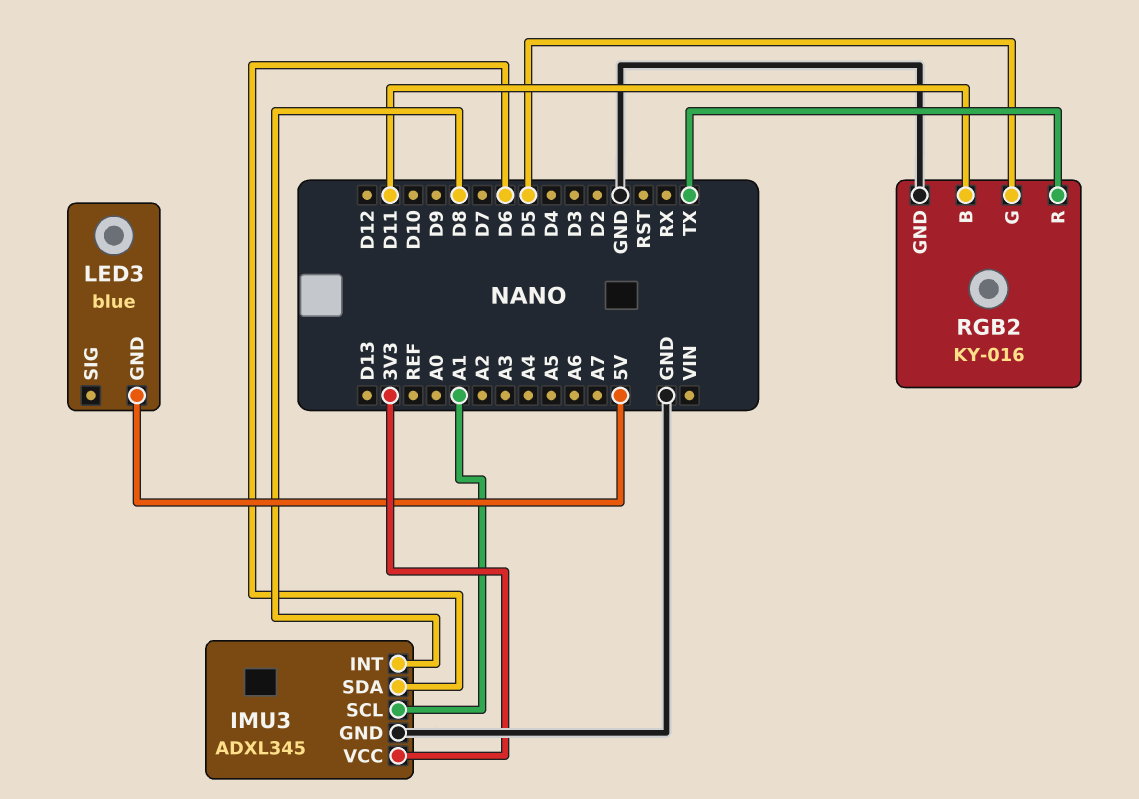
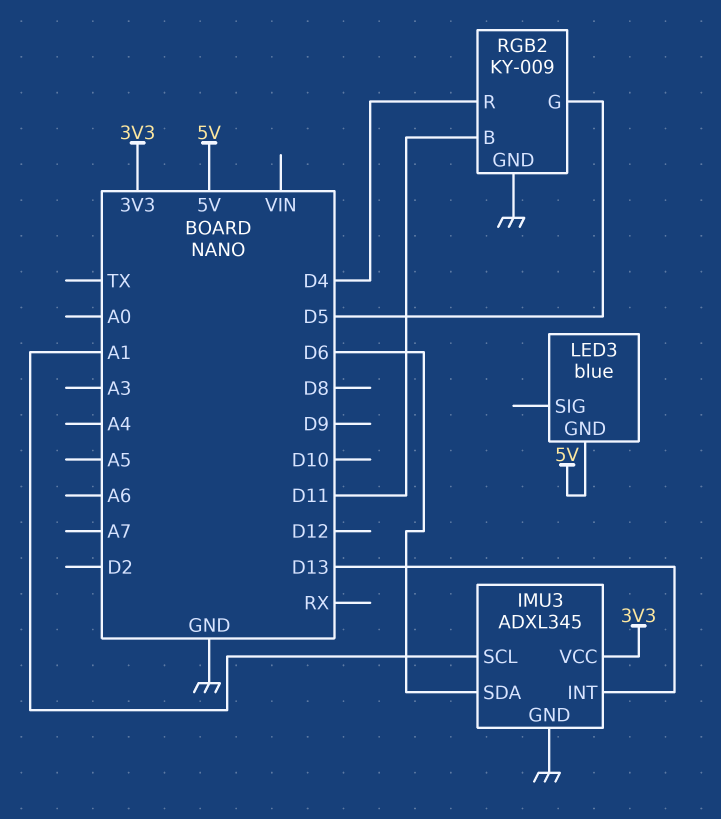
IMU3 pin INT: D8 -> D13
RGB2: KY-016 -> KY-009
RGB2 pin R: TX -> D4

